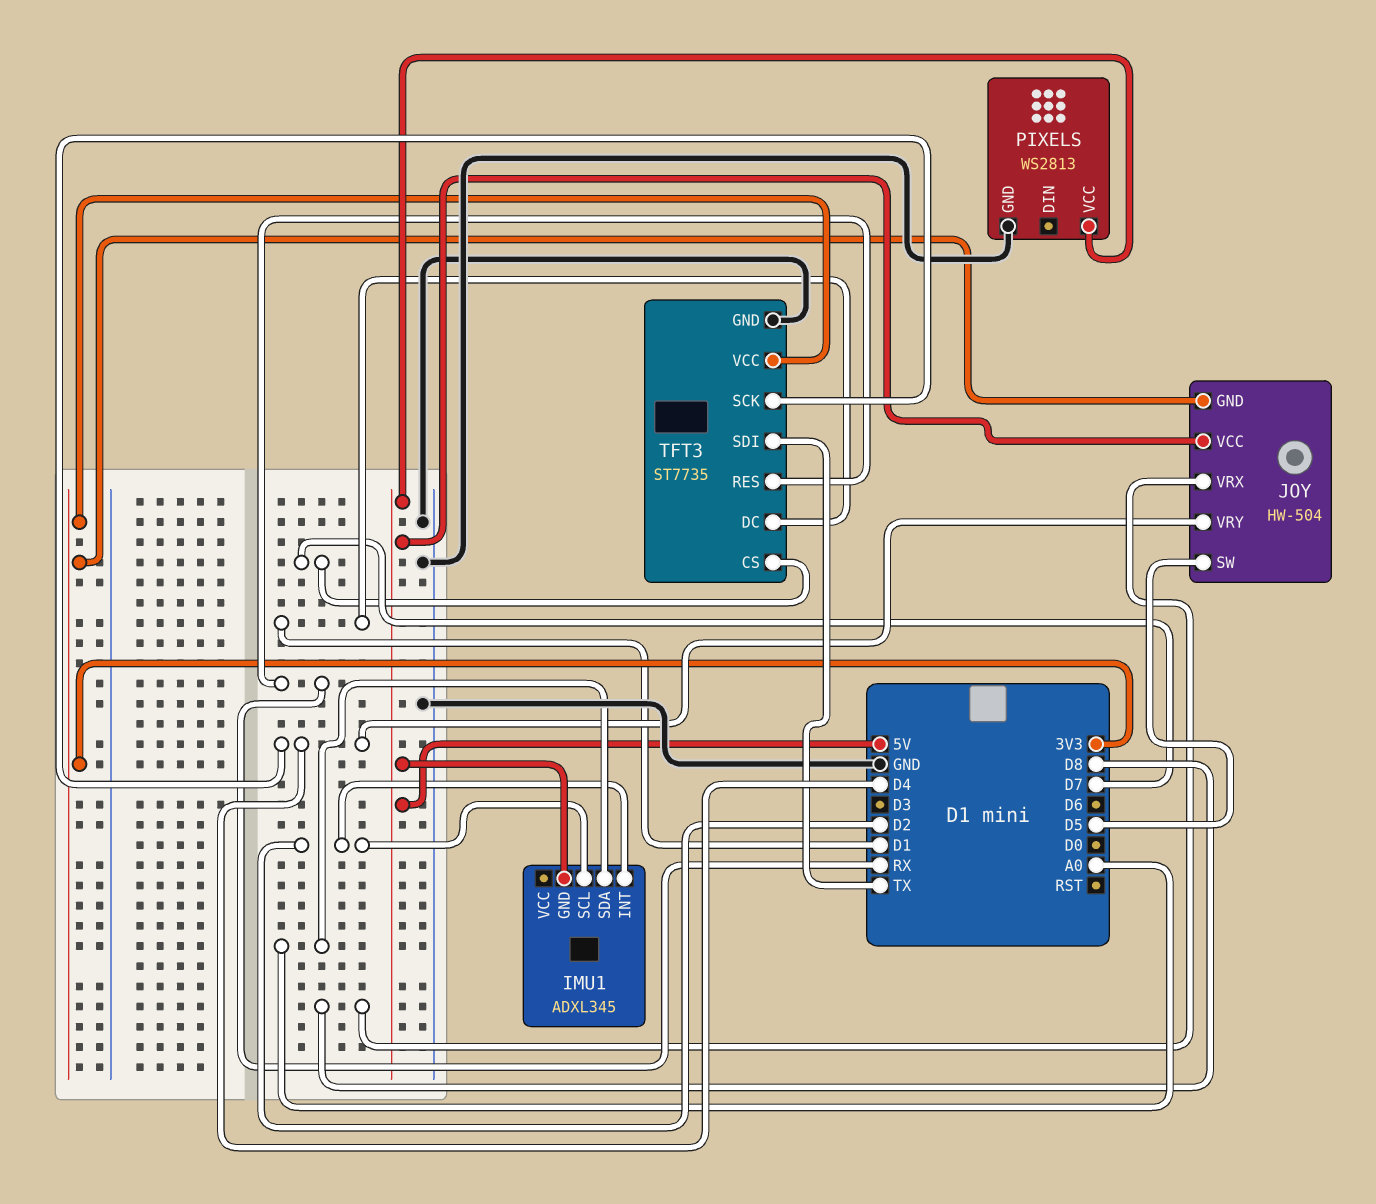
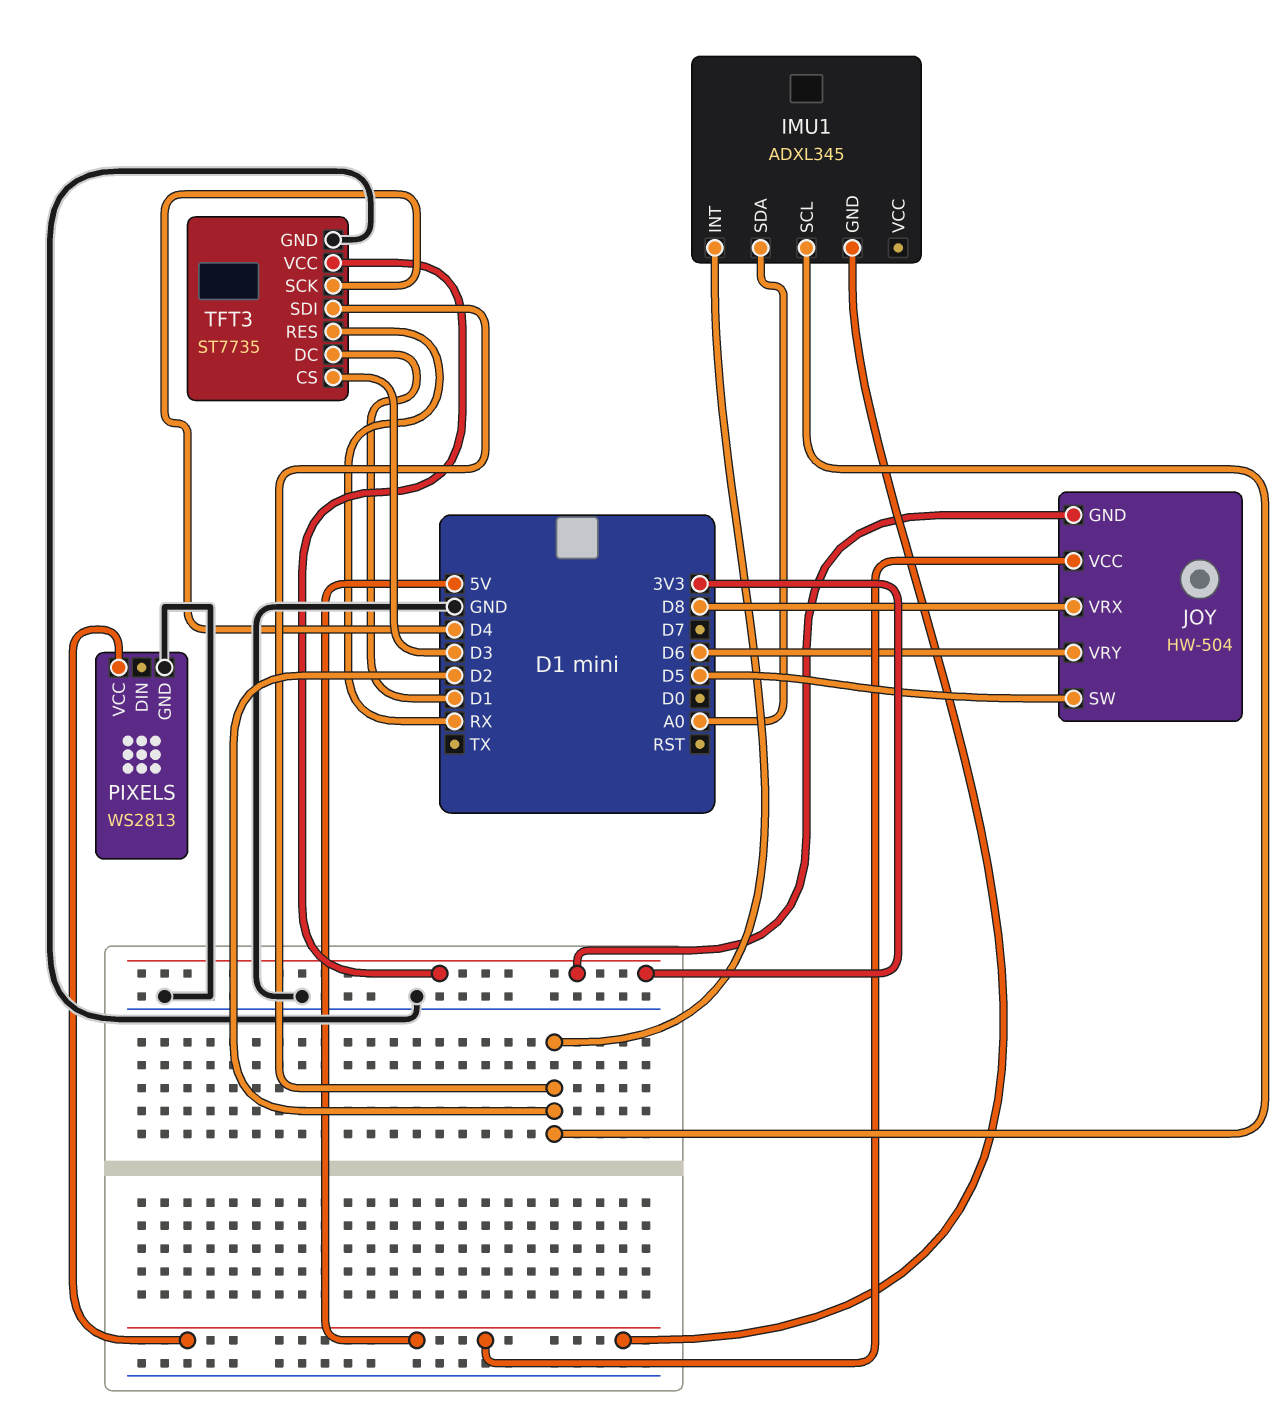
JOY pin VRY: D4 -> D6
TFT3 pin CS: D7 -> D3
TFT3 pin SDI: TX -> D2

